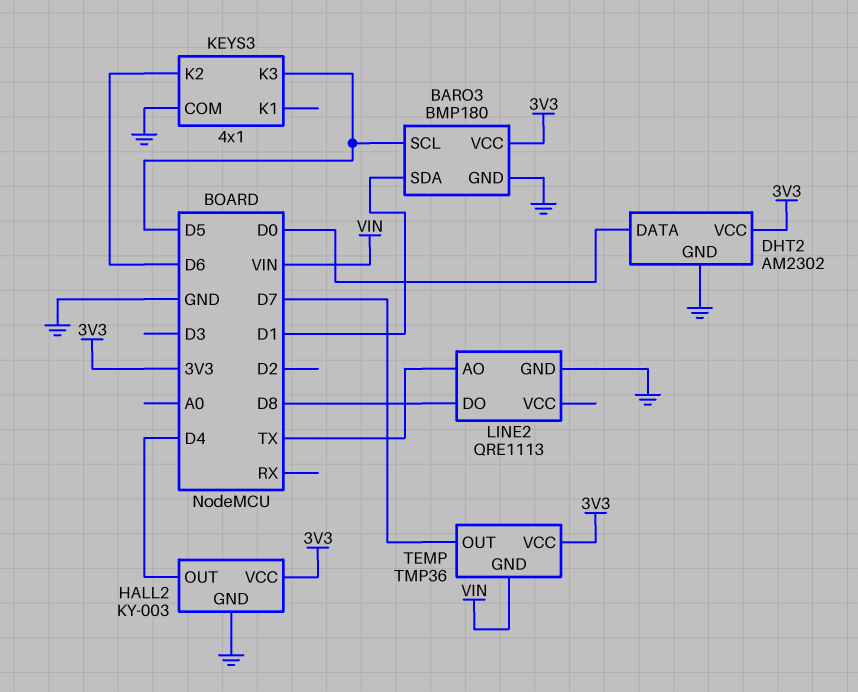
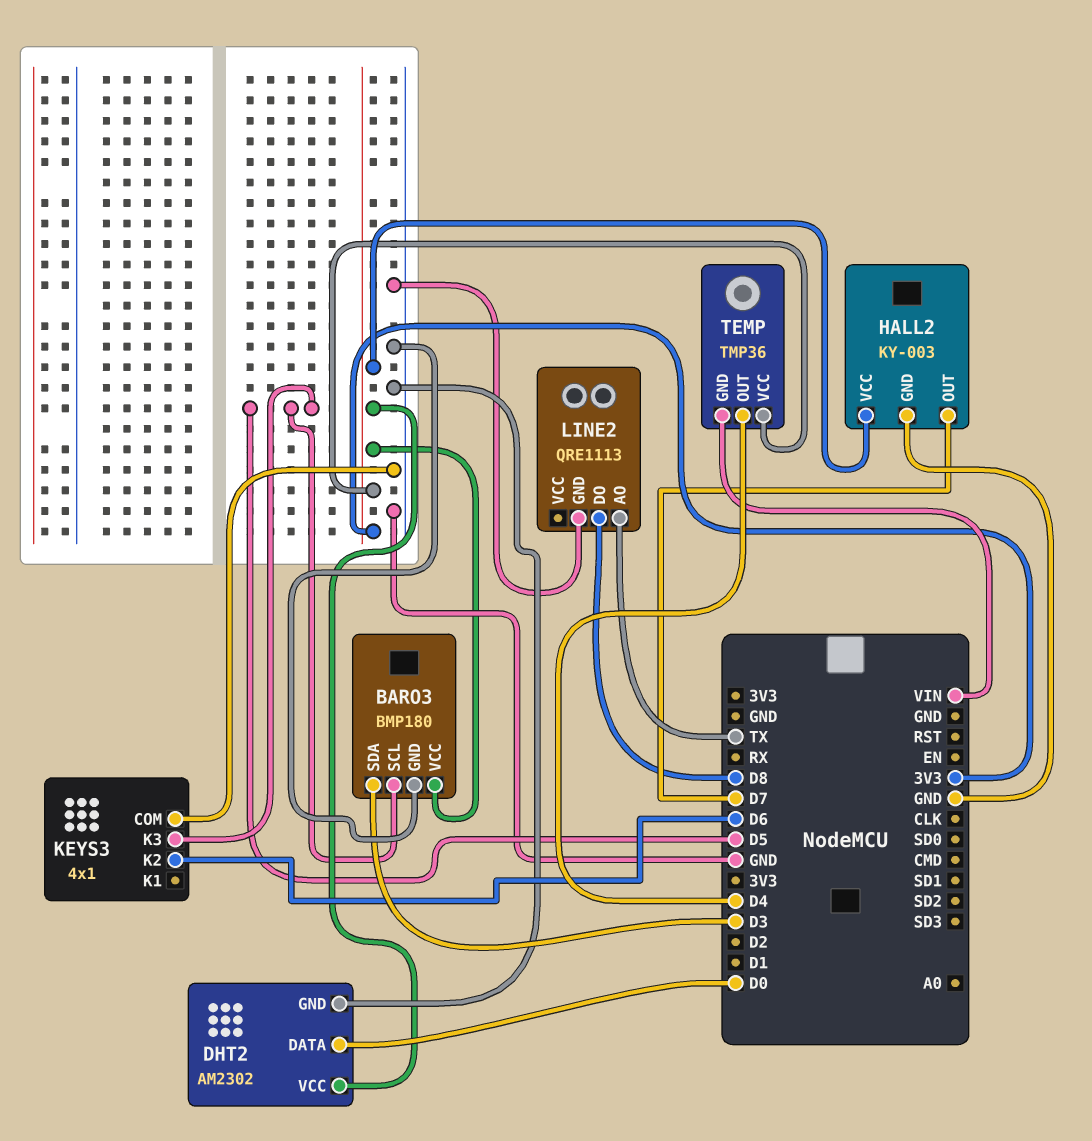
BARO3 pin SDA: D1 -> D3
HALL2 pin OUT: D4 -> D7
TEMP pin OUT: D7 -> D4

